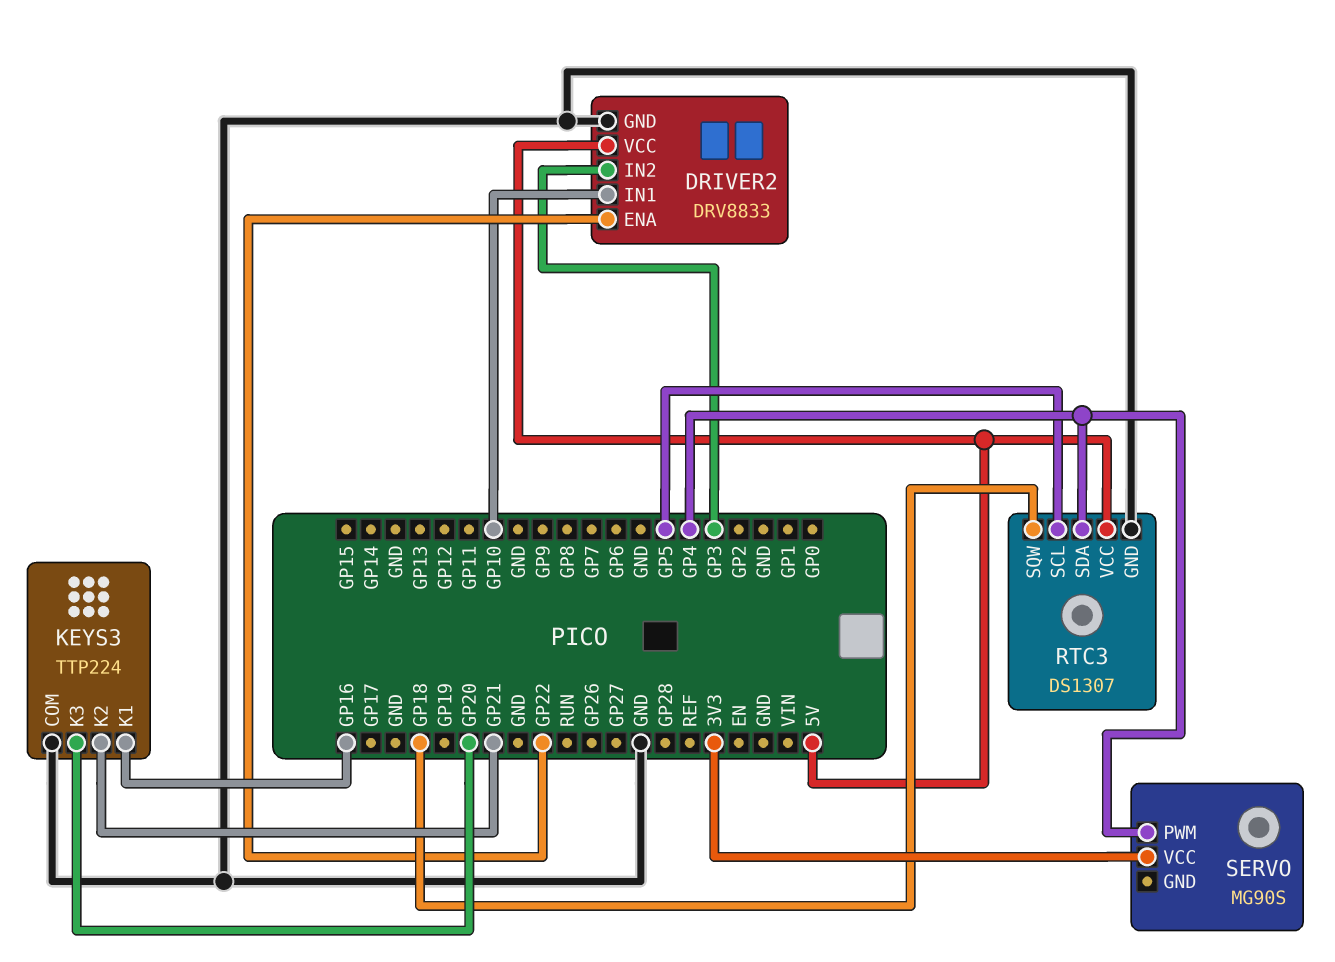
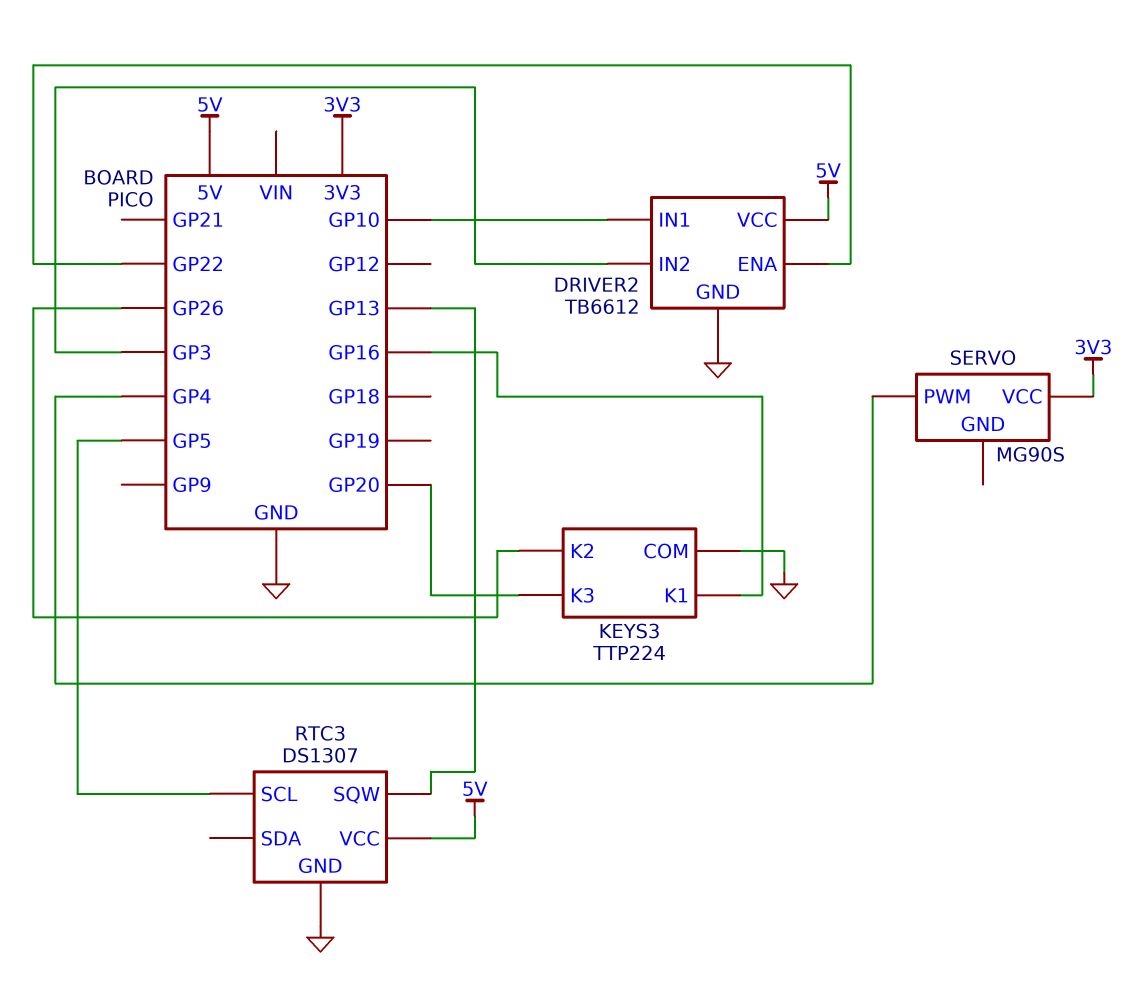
DRIVER2: DRV8833 -> TB6612
KEYS3 pin K2: GP21 -> GP26
RTC3 pin SDA: GP4 -> none
RTC3 pin SQW: GP18 -> GP13

